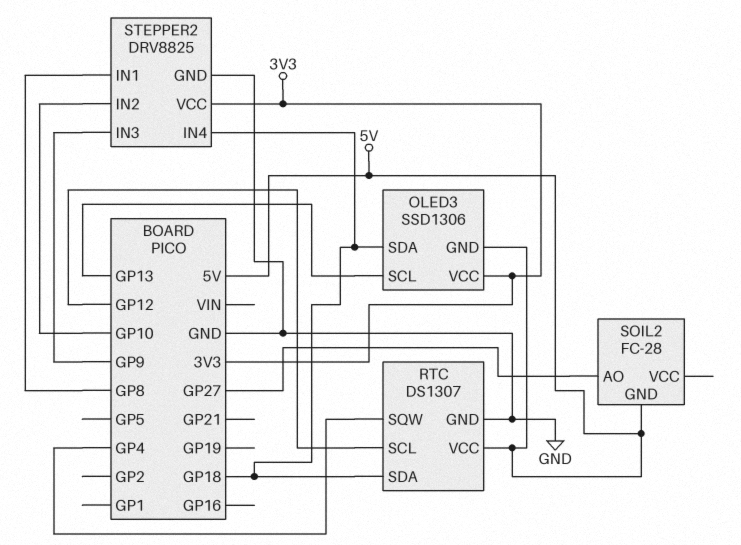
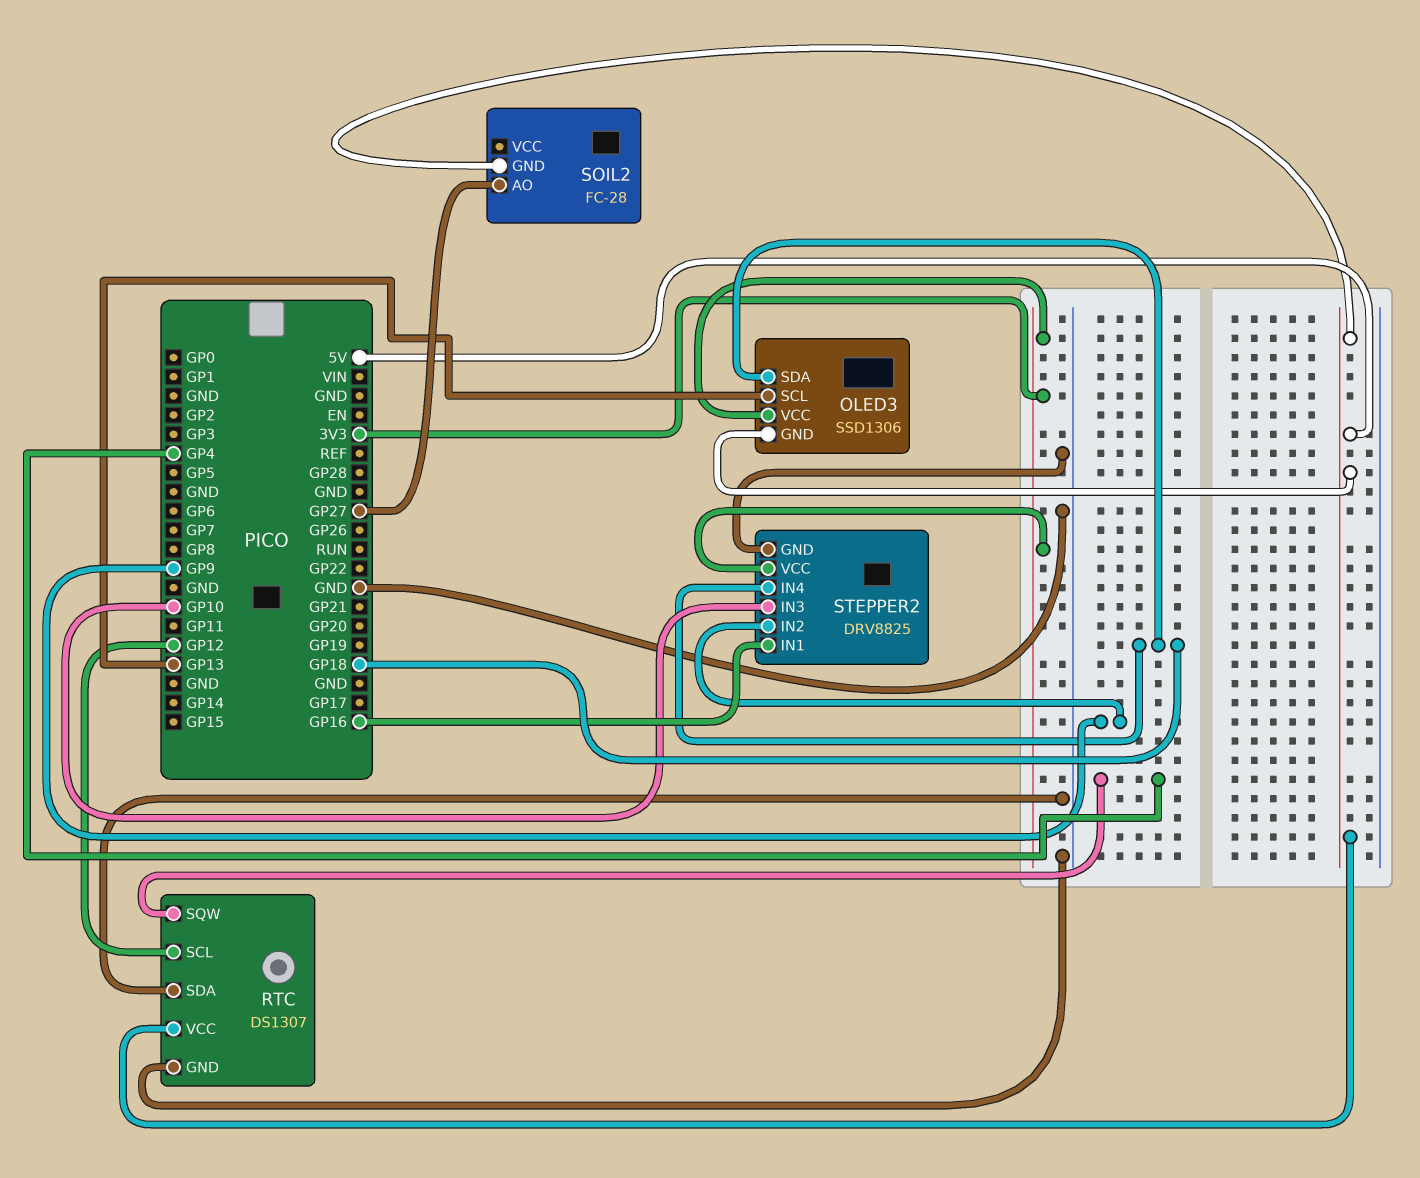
RTC pin SDA: GP18 -> GND
STEPPER2 pin IN1: GP8 -> GP16
STEPPER2 pin IN2: GP10 -> GP9
STEPPER2 pin IN3: GP9 -> GP10

